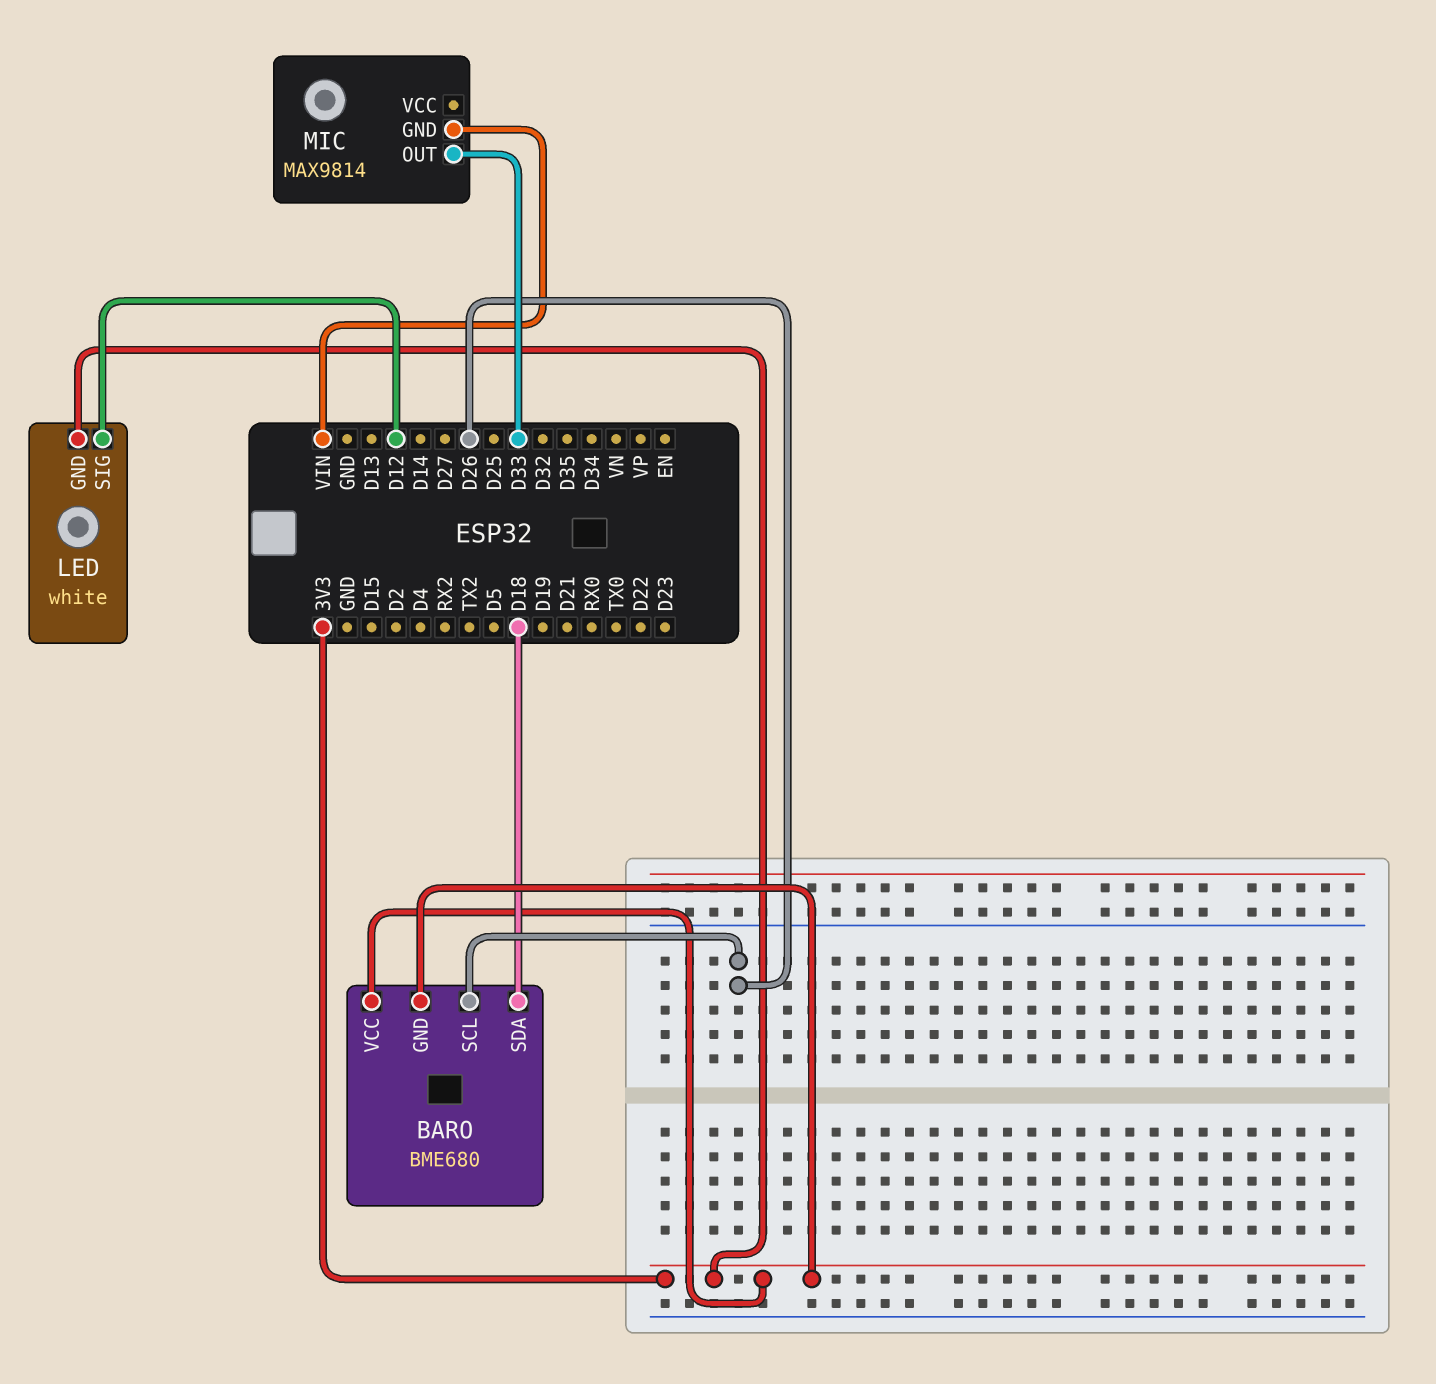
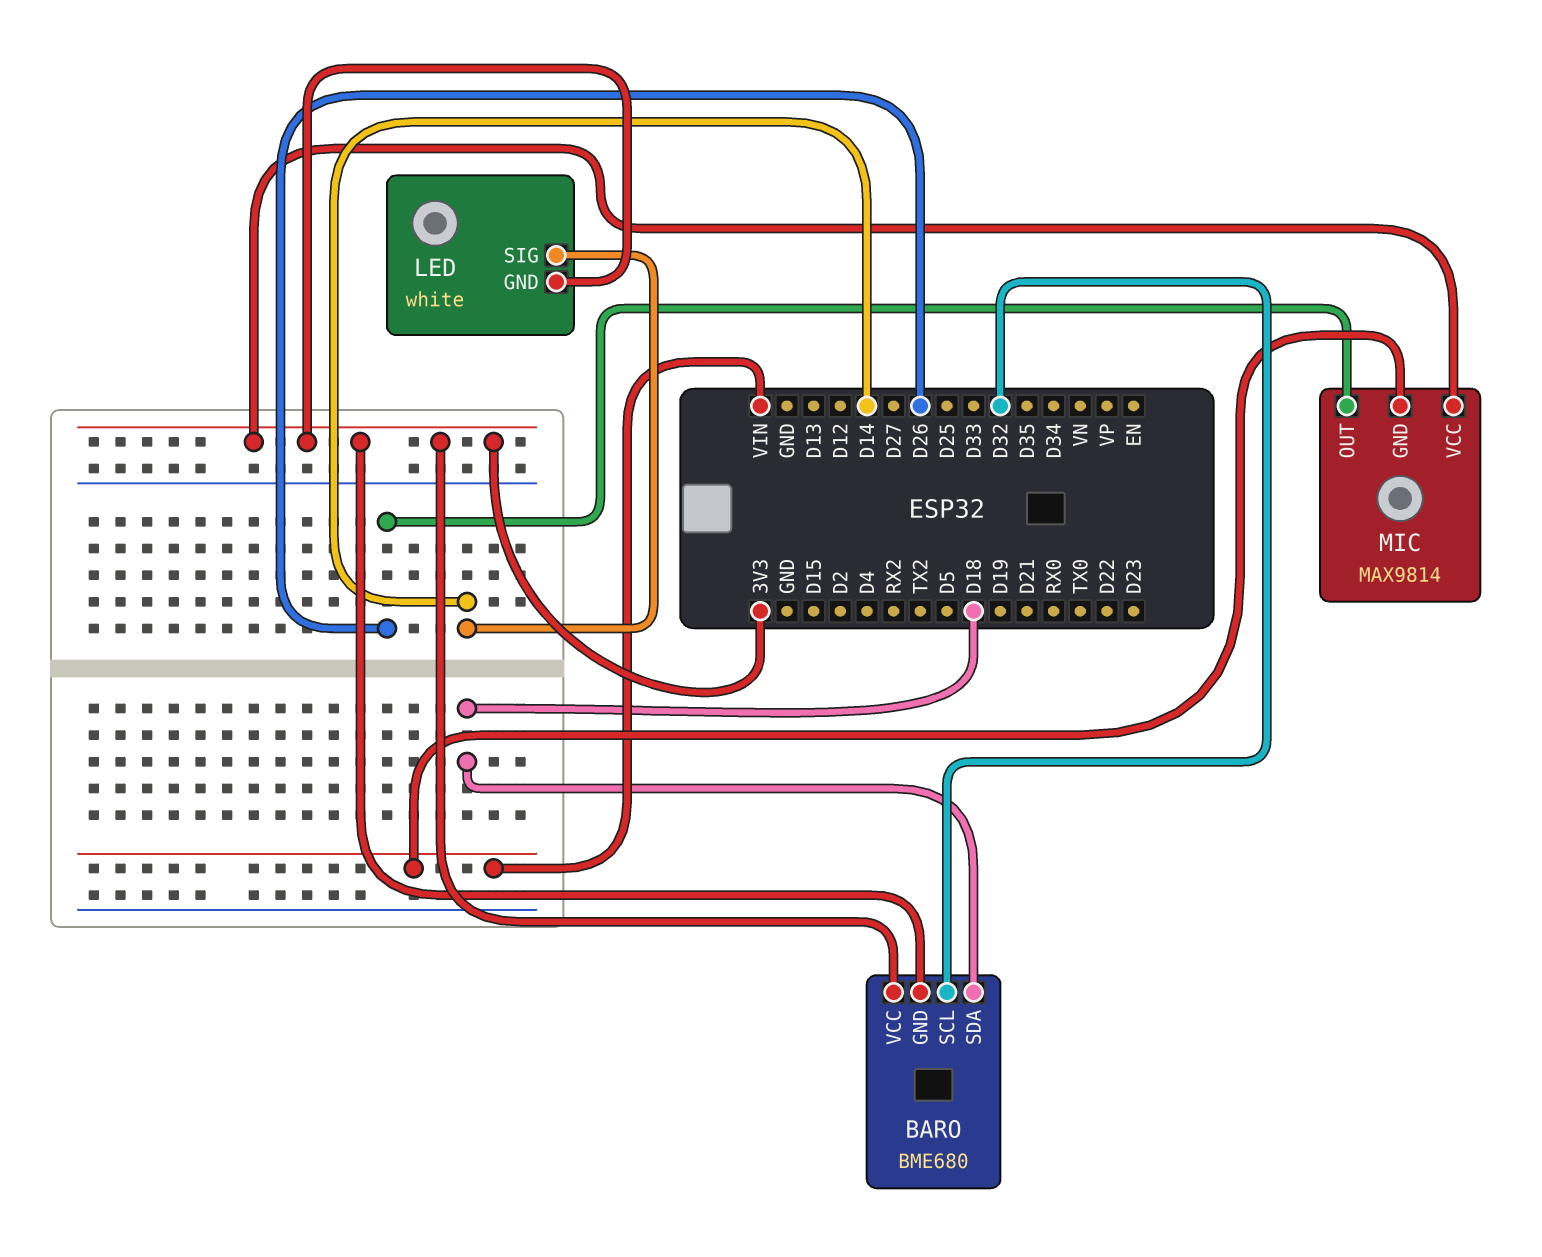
BARO pin SCL: D26 -> D32
LED pin SIG: D12 -> D14
MIC pin OUT: D33 -> D26
MIC pin VCC: none -> 3V3

